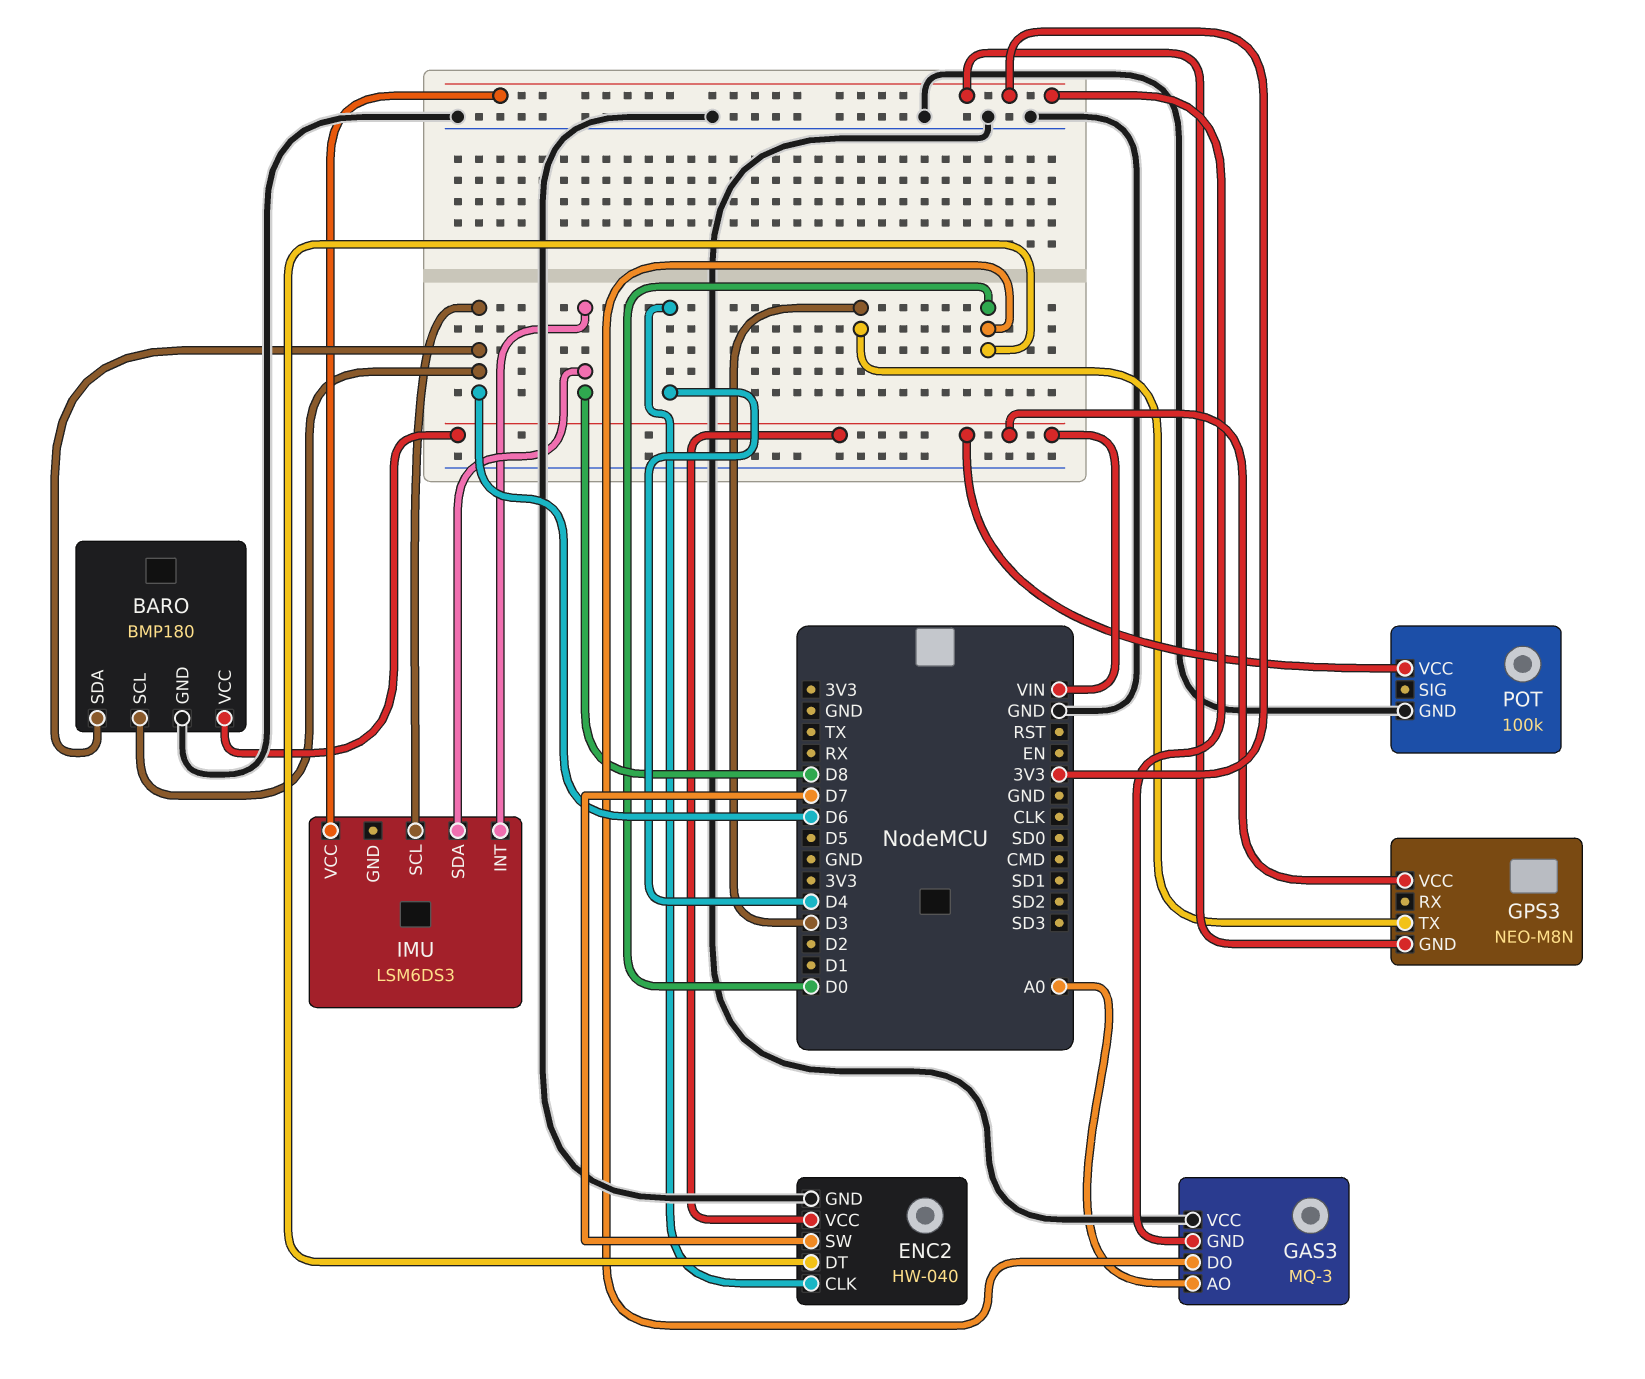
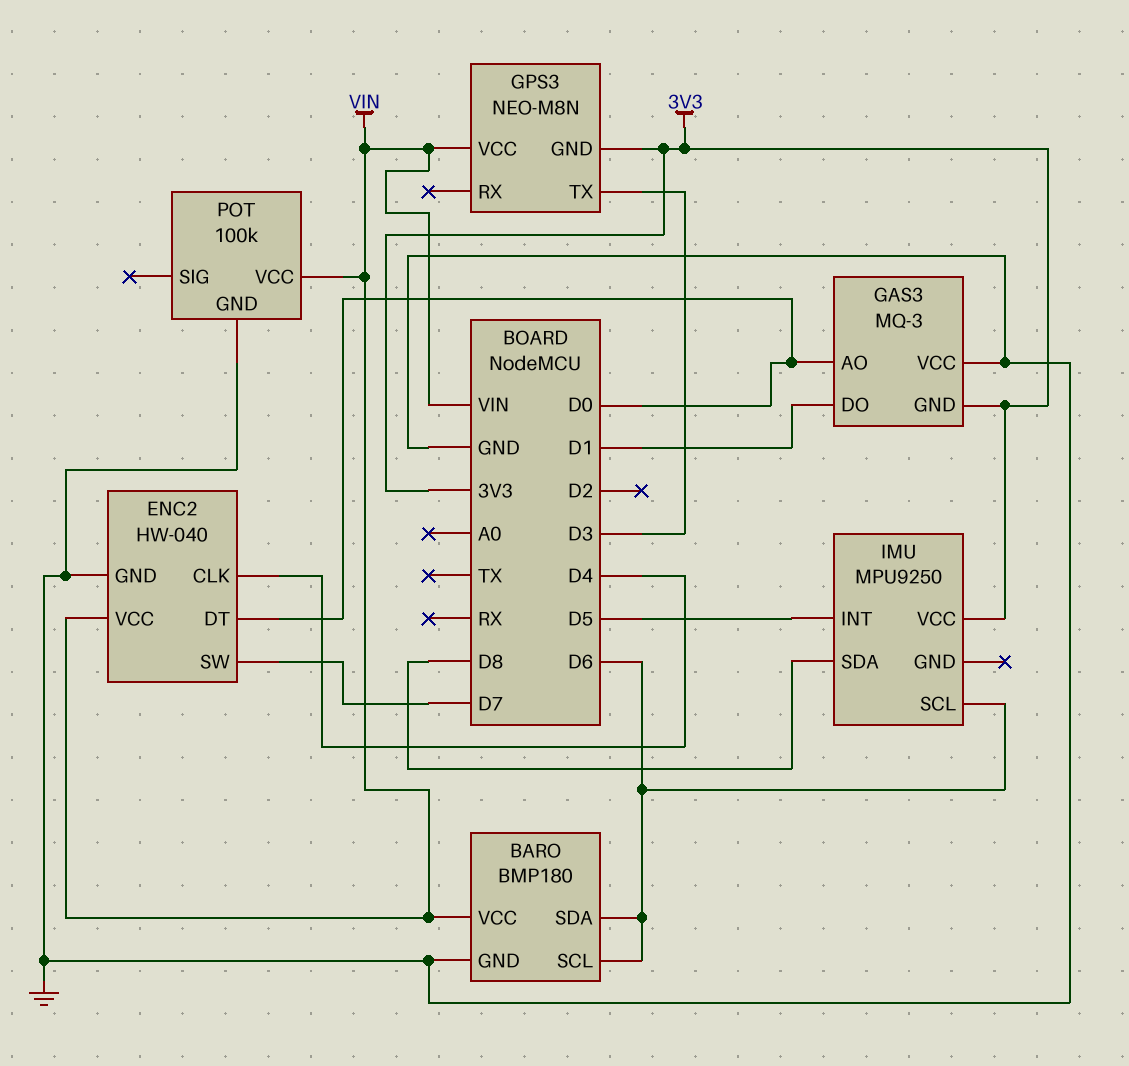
GAS3 pin AO: A0 -> D0
GAS3 pin DO: D0 -> D1
IMU: LSM6DS3 -> MPU9250
IMU pin INT: D8 -> D5

